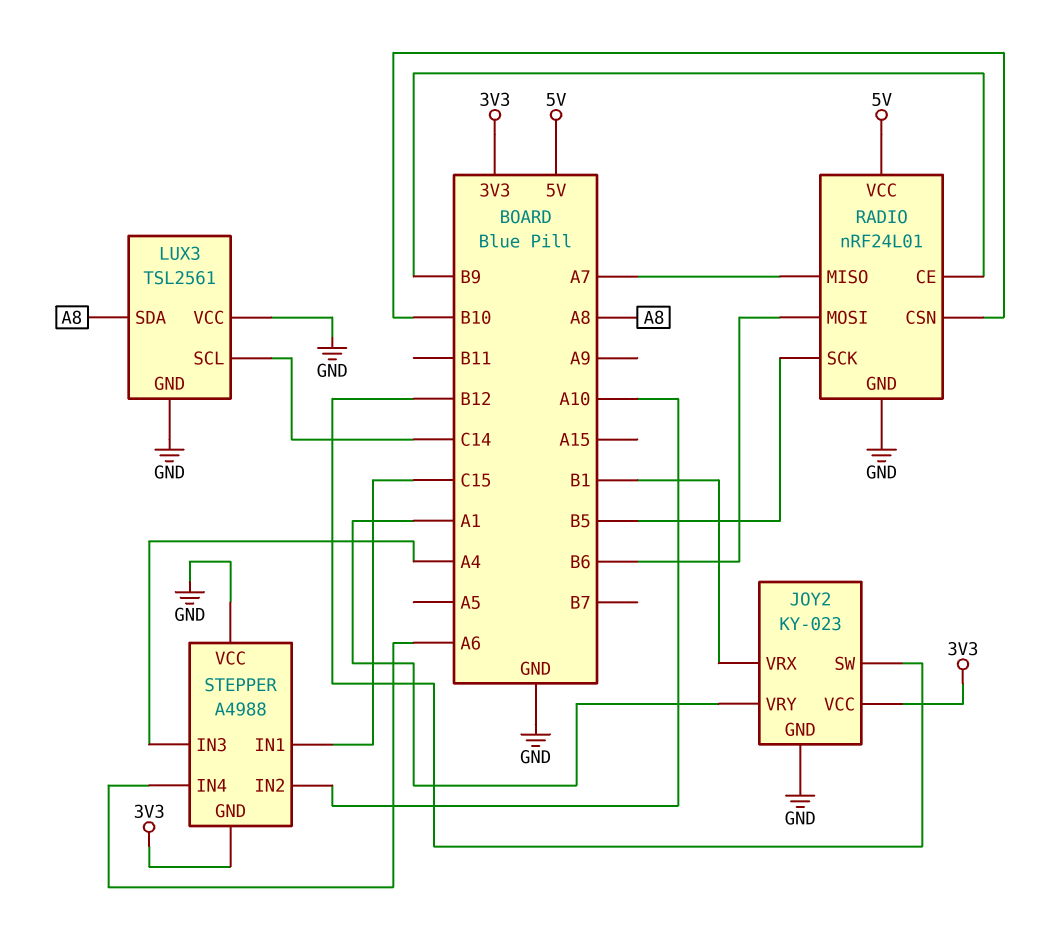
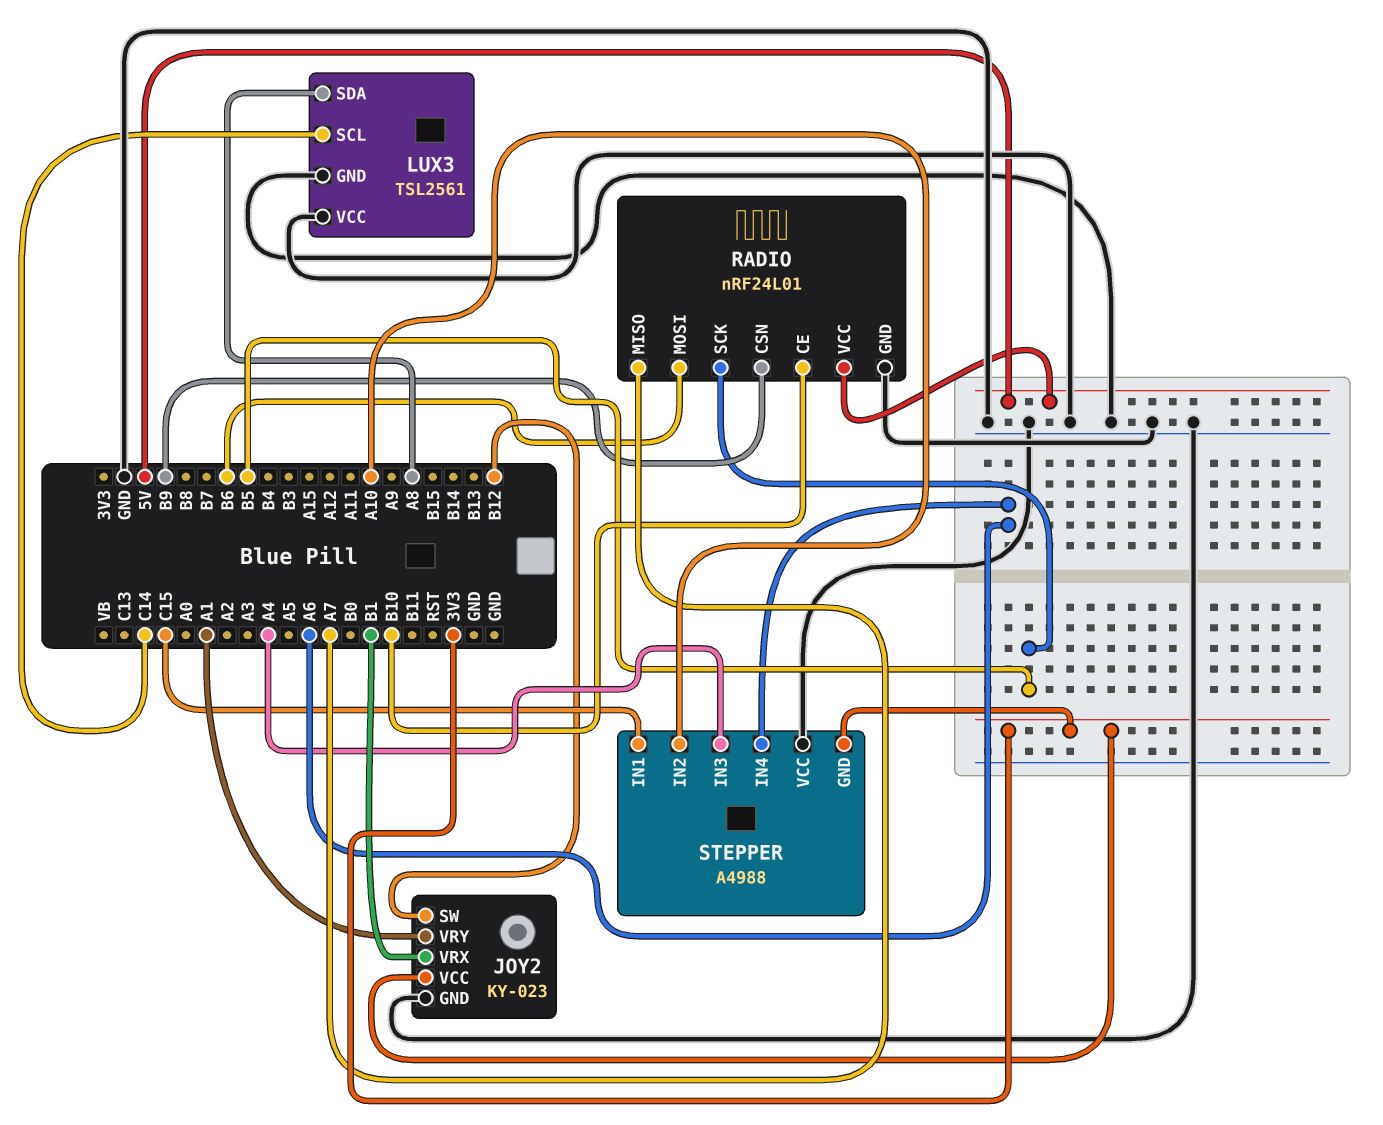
RADIO pin CE: B9 -> B10
RADIO pin CSN: B10 -> B9

